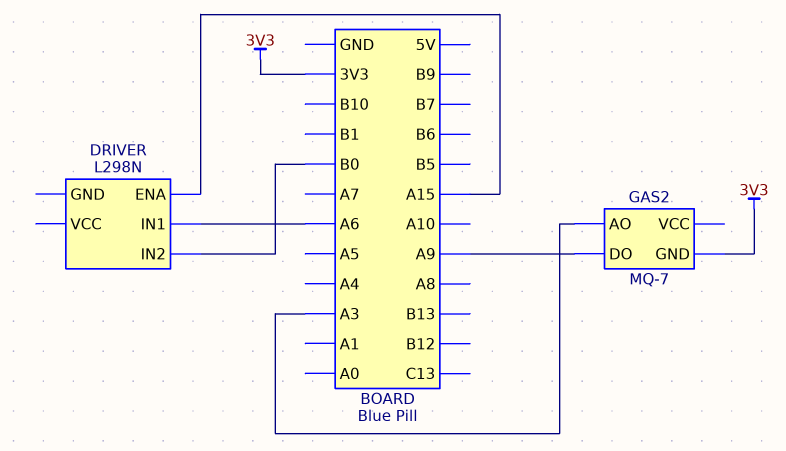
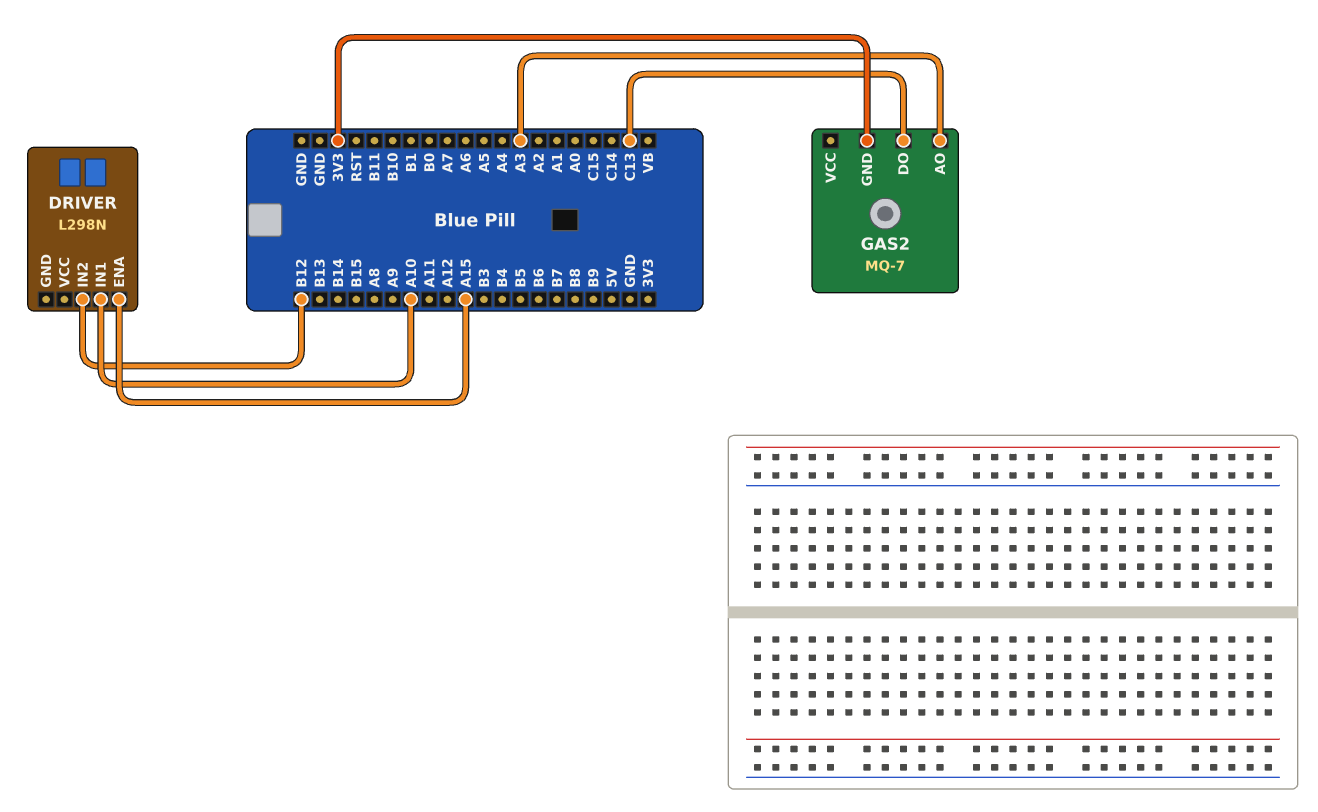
DRIVER pin IN1: A6 -> A10
DRIVER pin IN2: B0 -> B12
GAS2 pin DO: A9 -> C13

